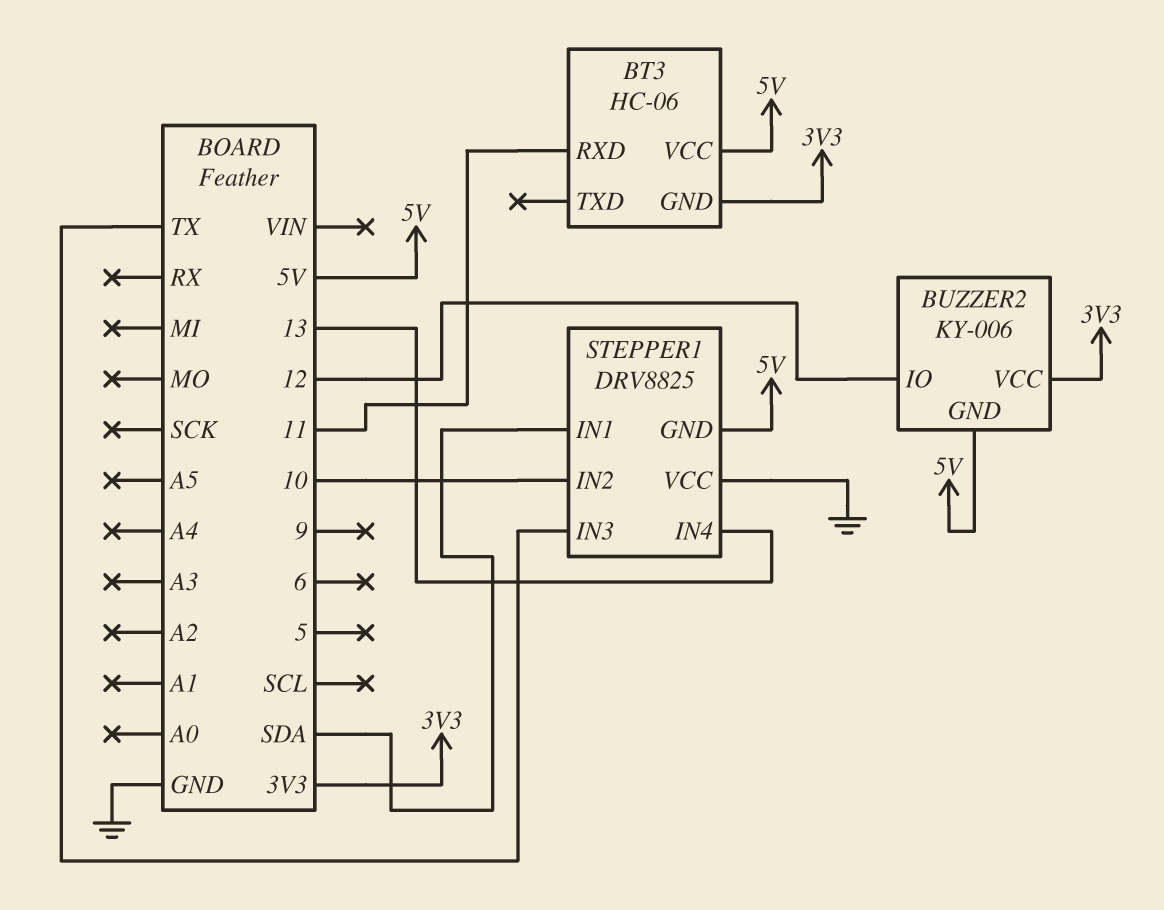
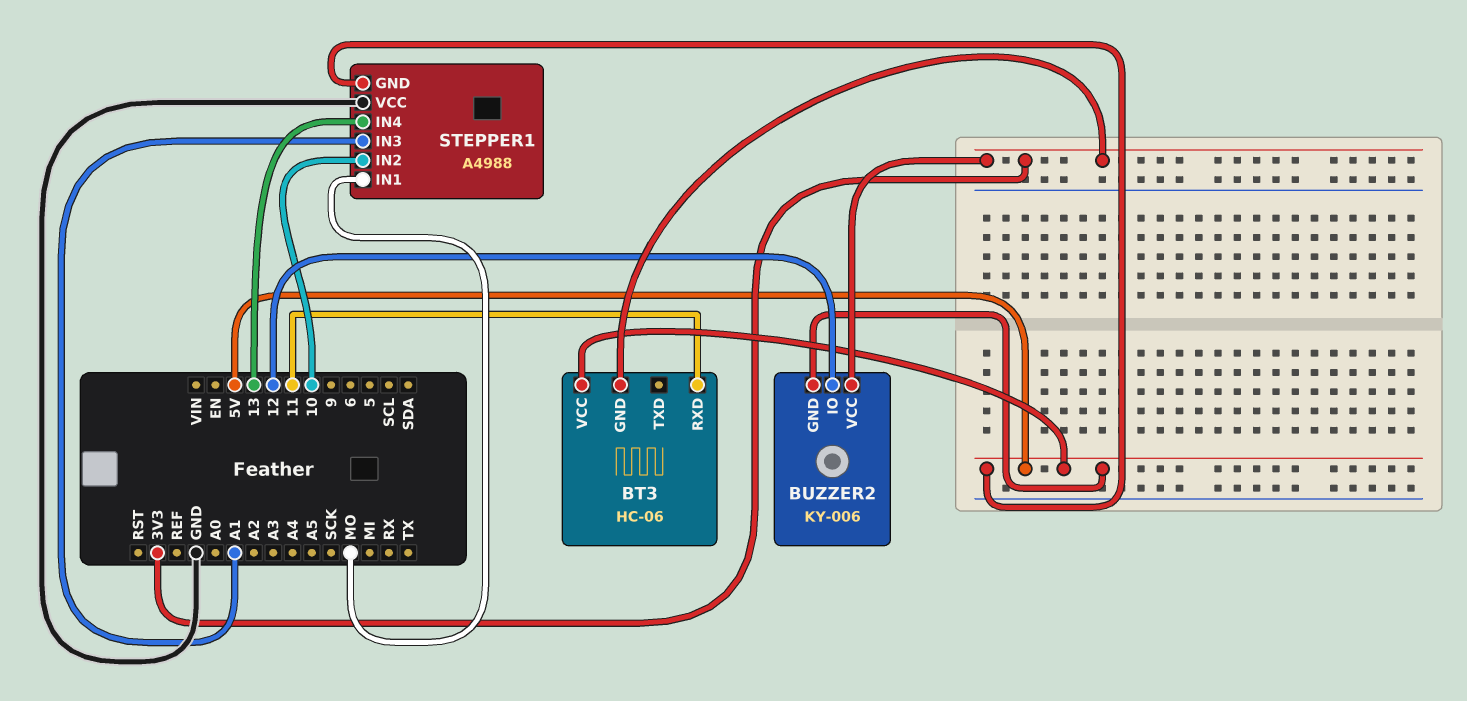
STEPPER1: DRV8825 -> A4988
STEPPER1 pin IN1: SDA -> MO
STEPPER1 pin IN3: TX -> A1

